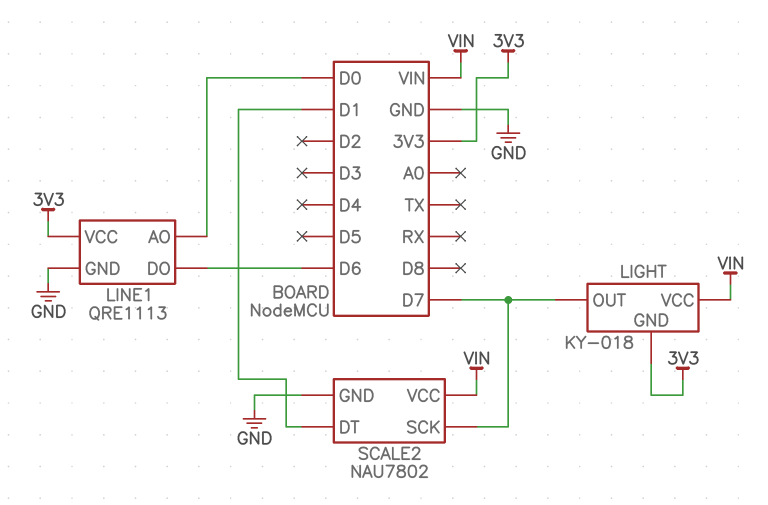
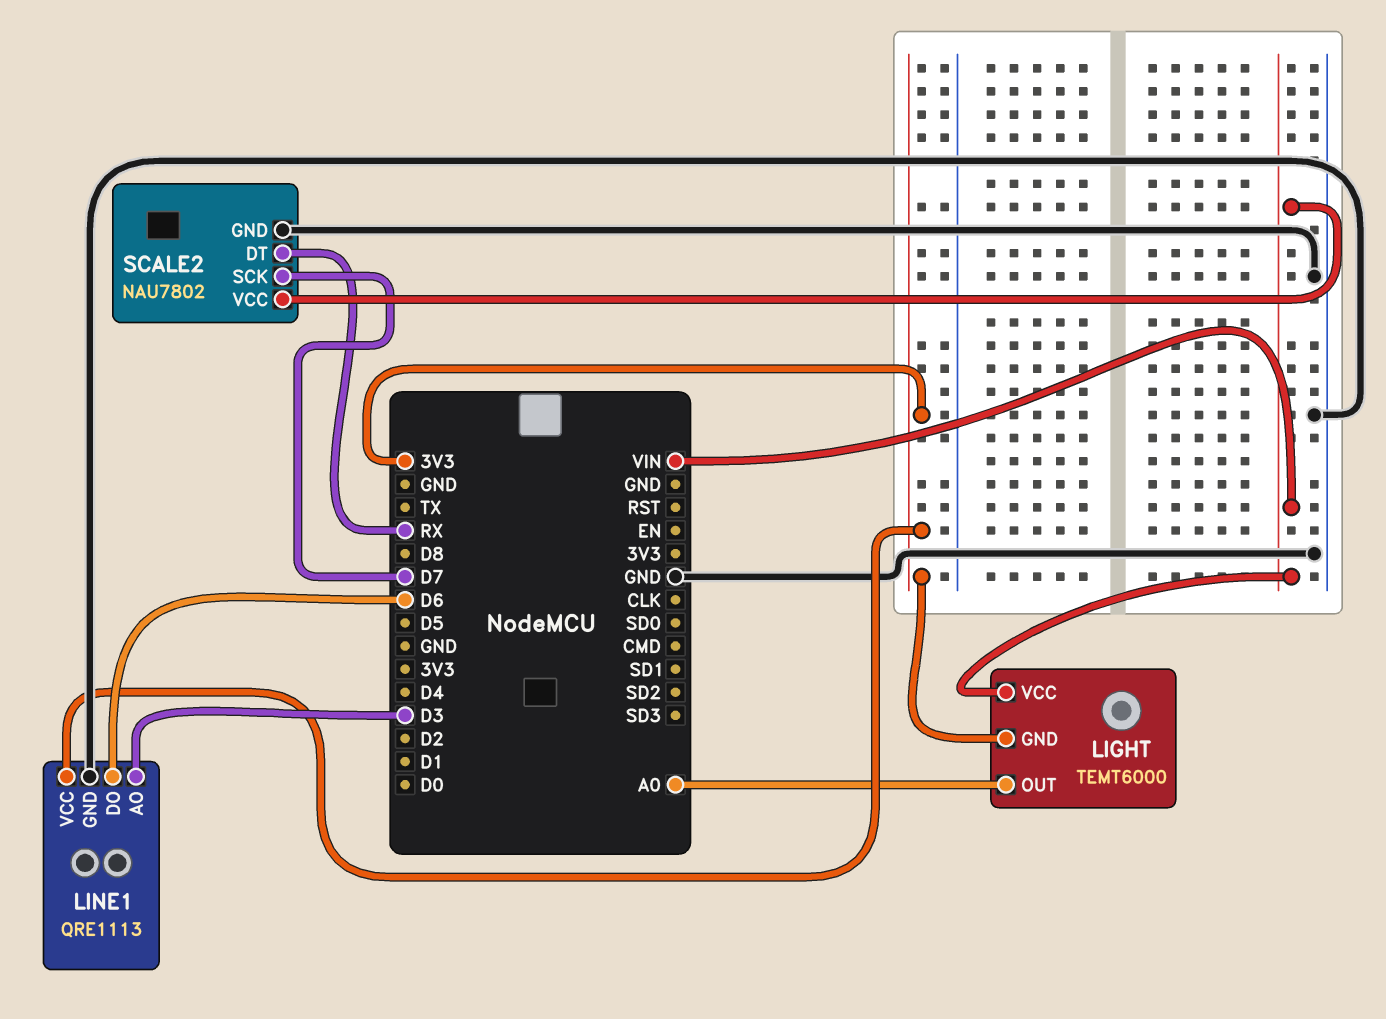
LIGHT: KY-018 -> TEMT6000
LIGHT pin OUT: D7 -> A0
LINE1 pin AO: D0 -> D3
SCALE2 pin DT: D1 -> RX

